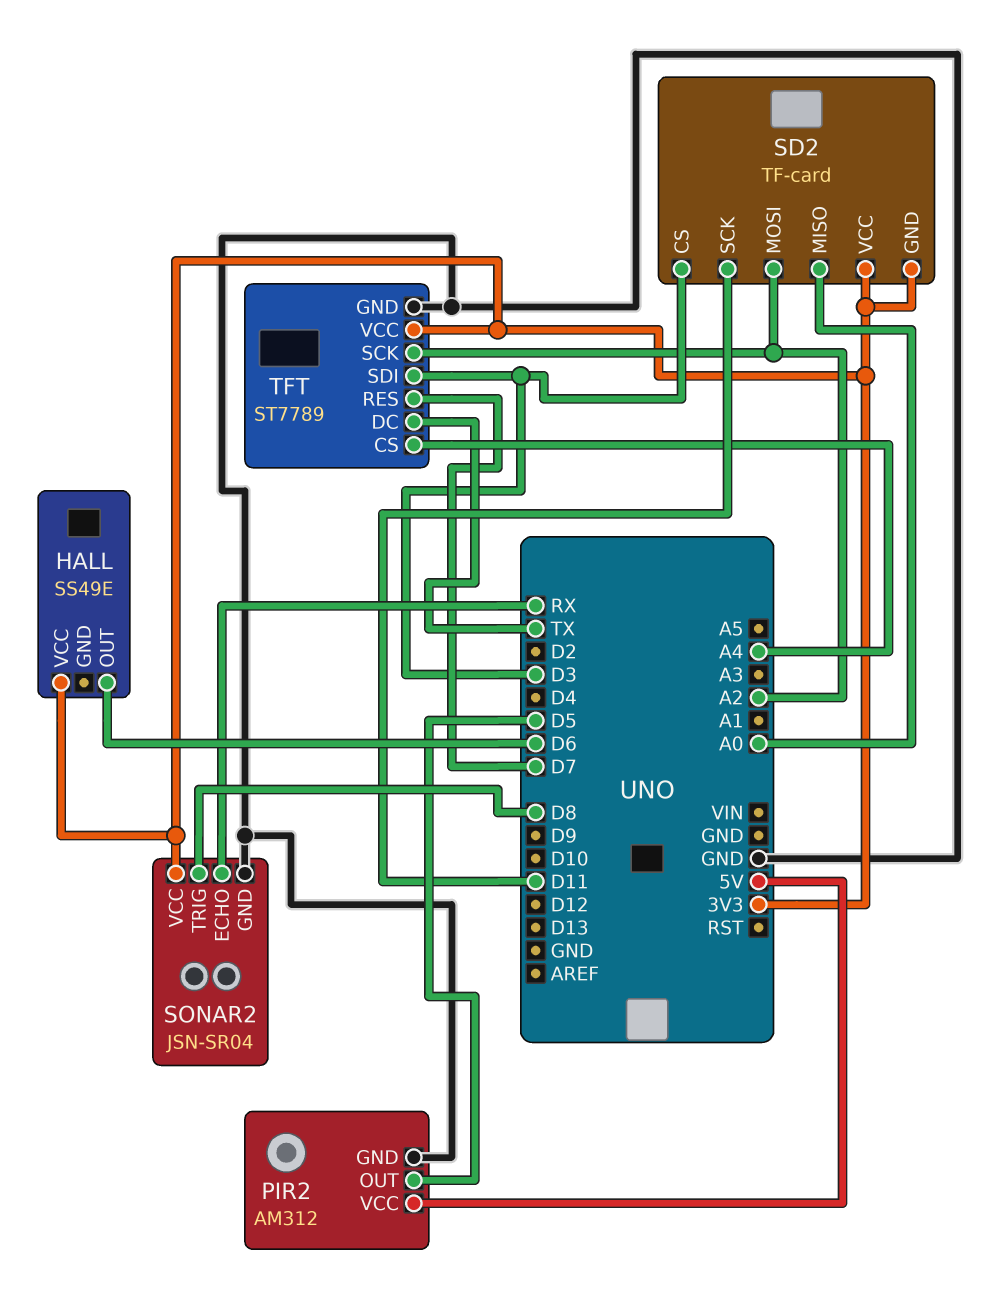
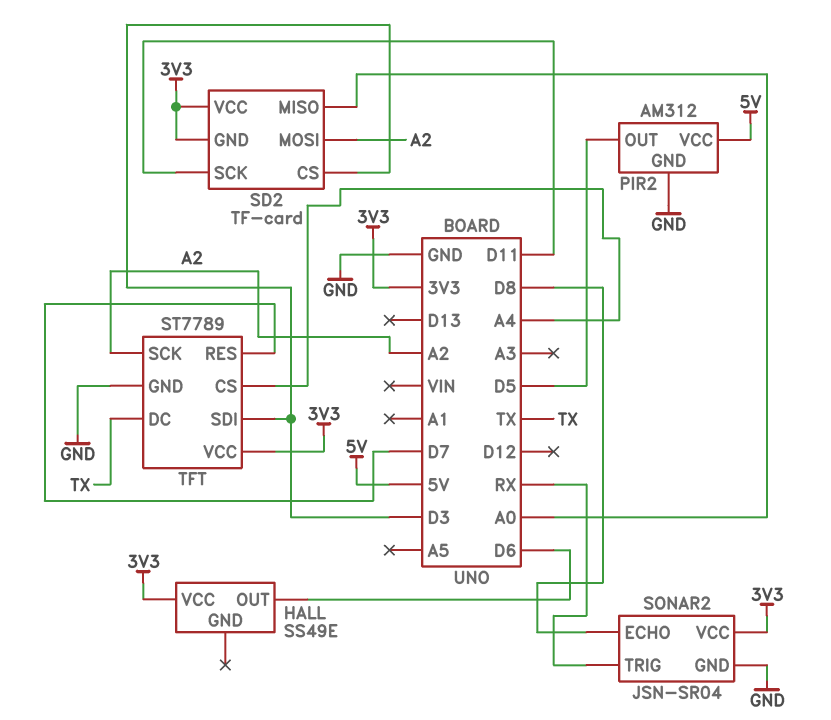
SONAR2 pin ECHO: RX -> D8
SONAR2 pin TRIG: D8 -> RX

